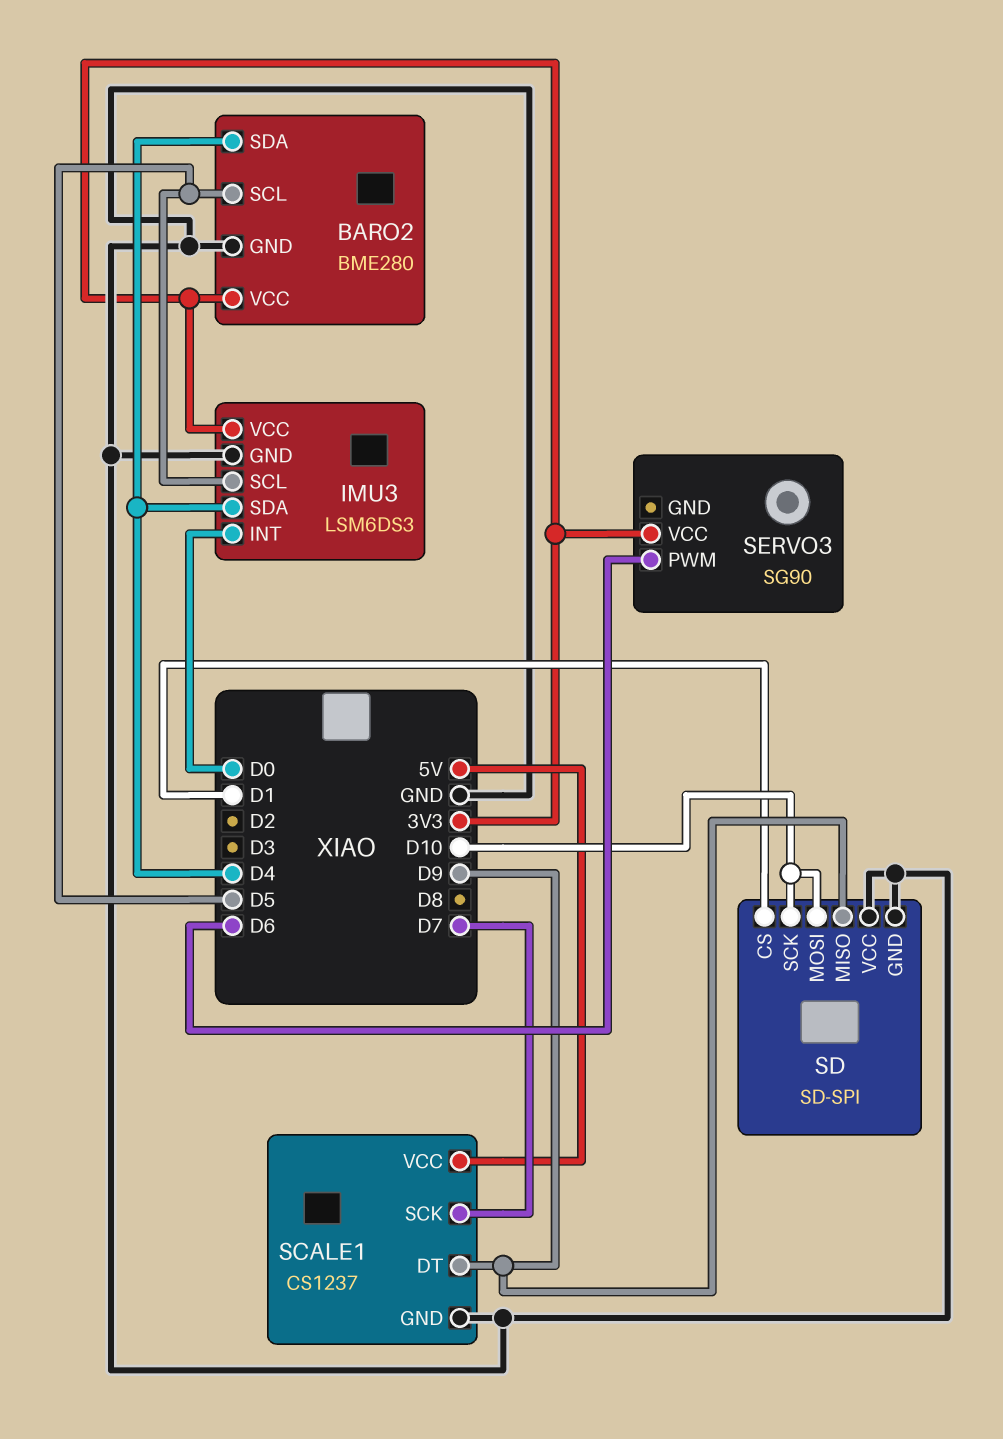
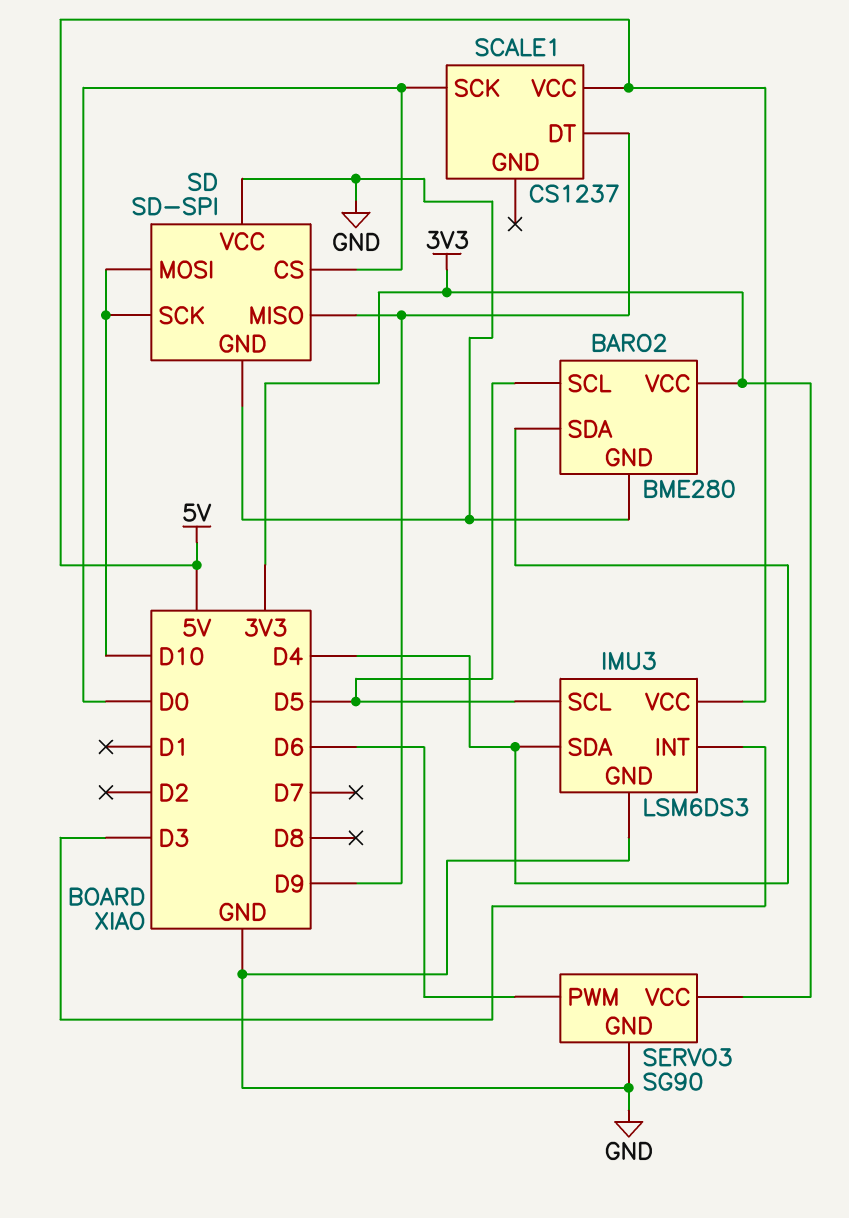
IMU3 pin INT: D0 -> D3
IMU3 pin VCC: 3V3 -> 5V
SCALE1 pin GND: GND -> none
SCALE1 pin SCK: D7 -> D0
SD pin CS: D1 -> D0
SERVO3 pin GND: none -> GND

